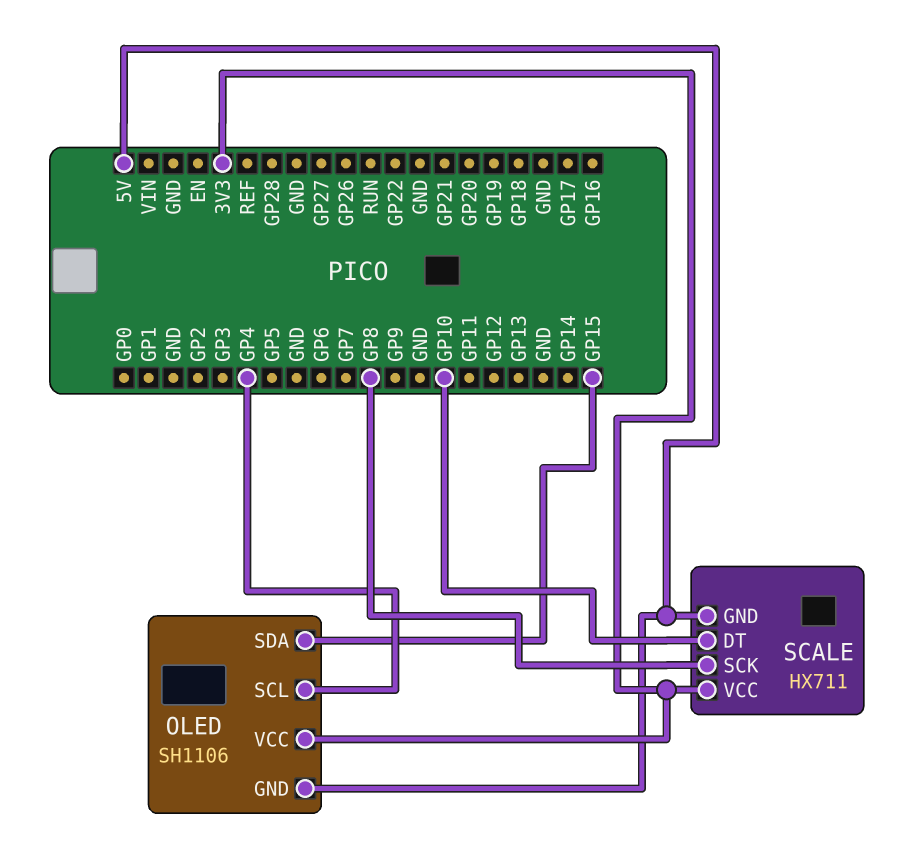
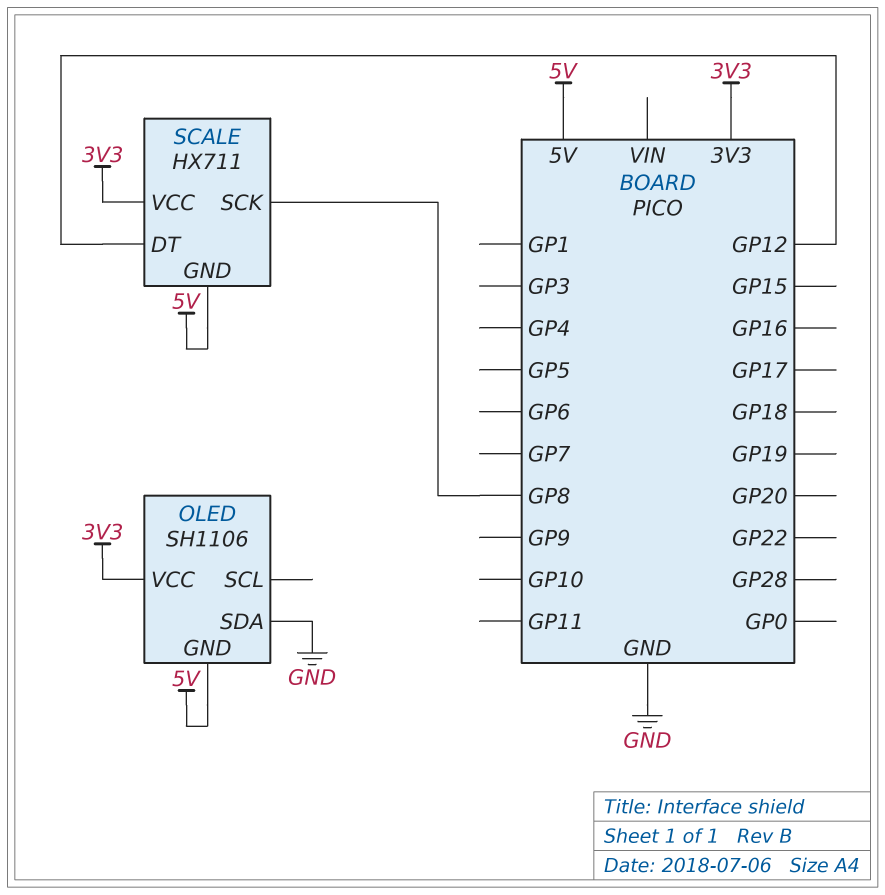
OLED pin SCL: GP4 -> none
OLED pin SDA: GP15 -> GND
SCALE pin DT: GP10 -> GP12

